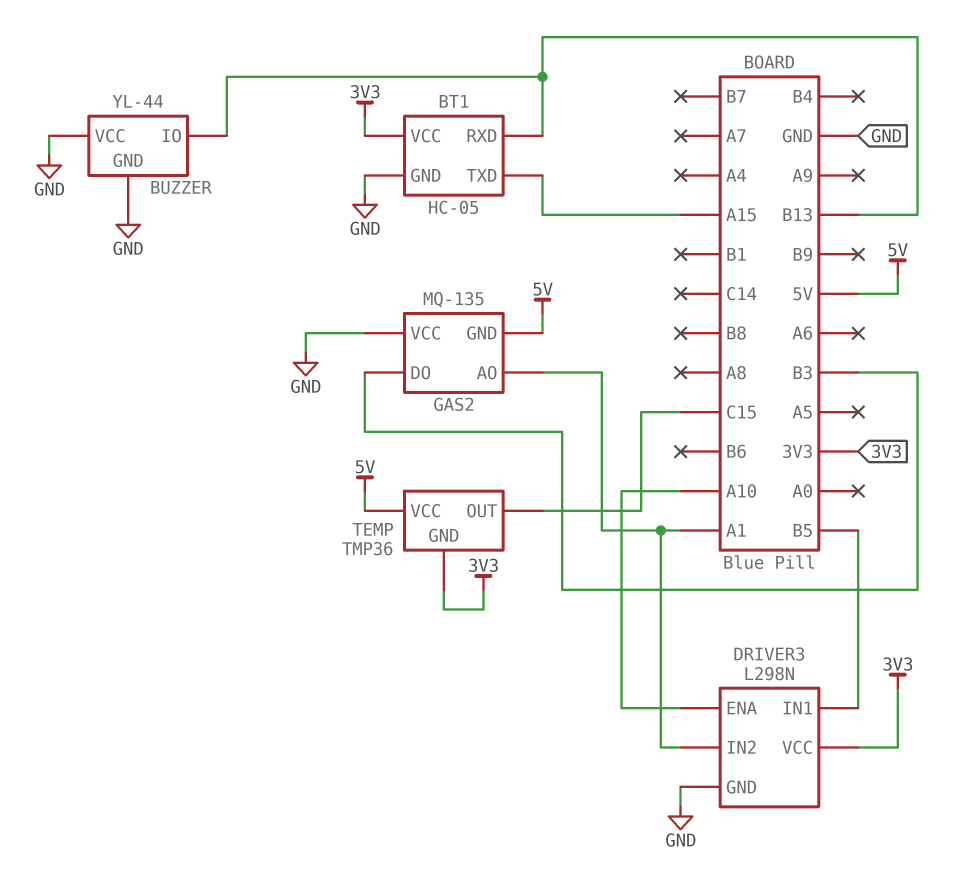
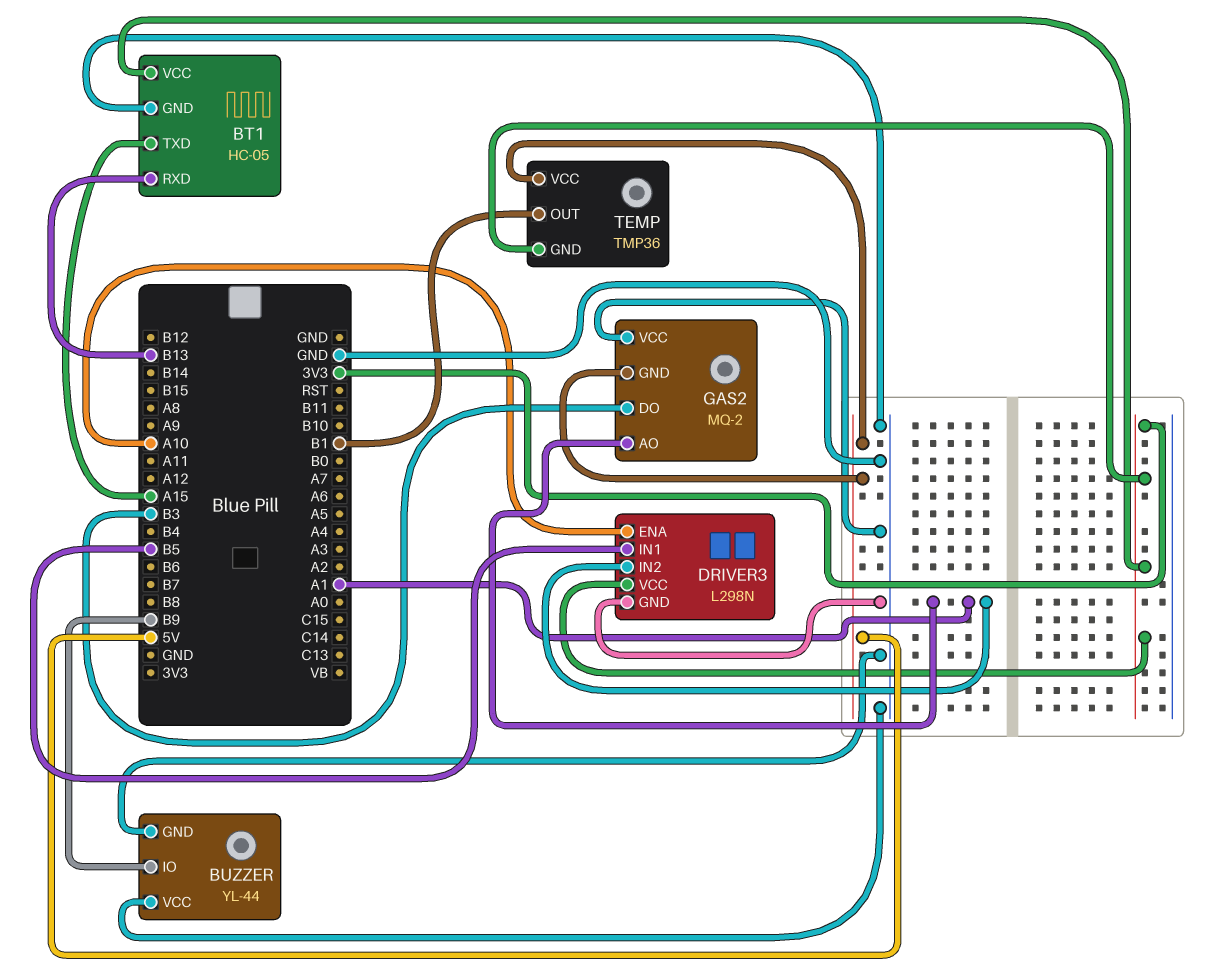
BUZZER pin IO: B13 -> B9
GAS2: MQ-135 -> MQ-2
TEMP pin OUT: C15 -> B1

